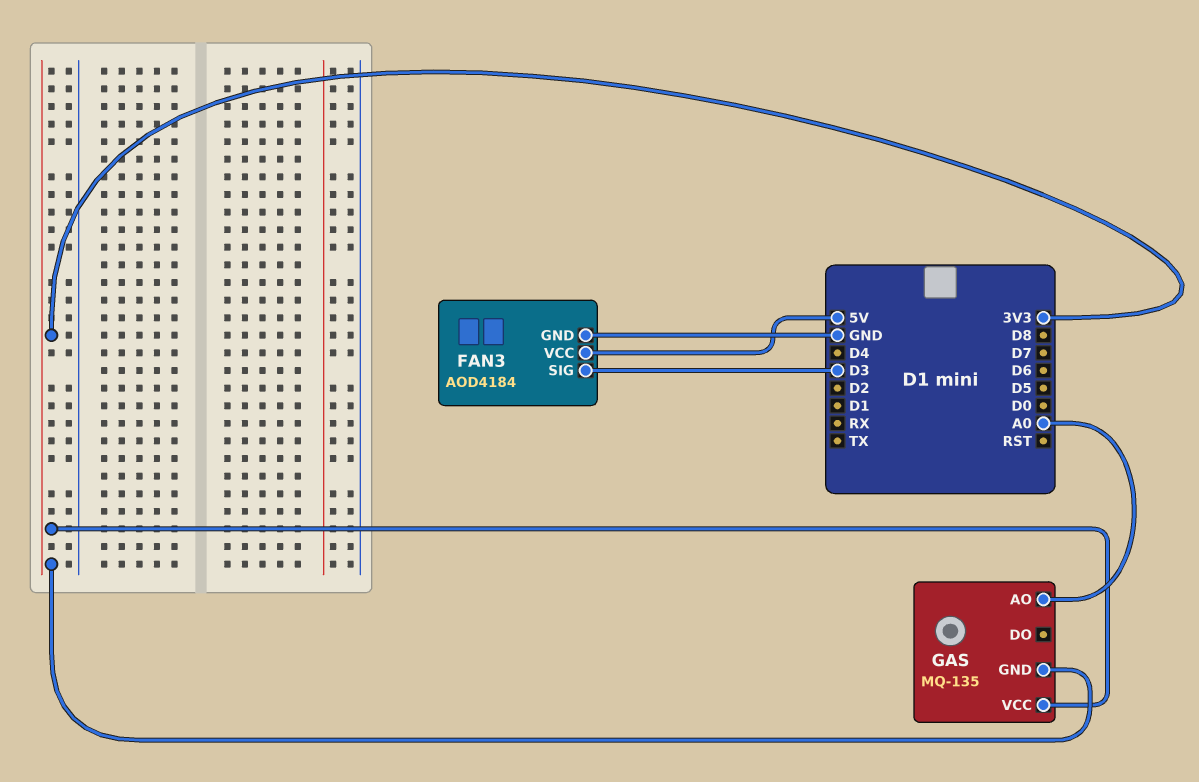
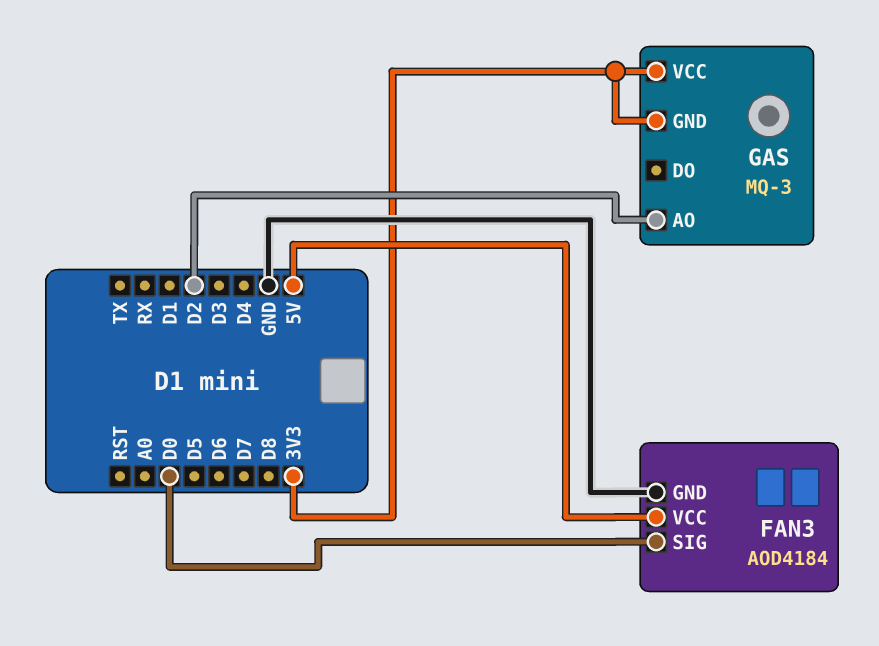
FAN3 pin SIG: D3 -> D0
GAS: MQ-135 -> MQ-3
GAS pin AO: A0 -> D2

